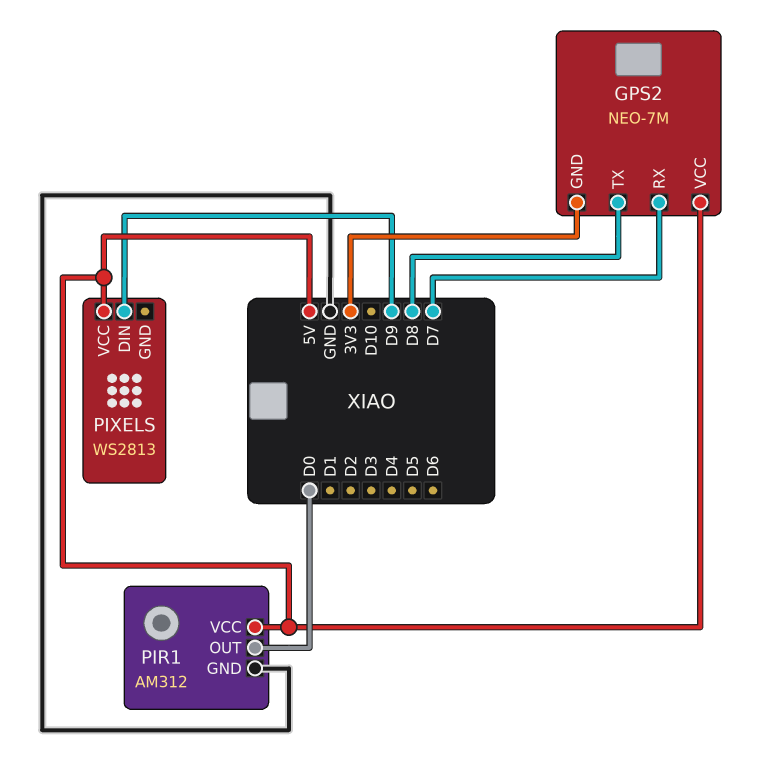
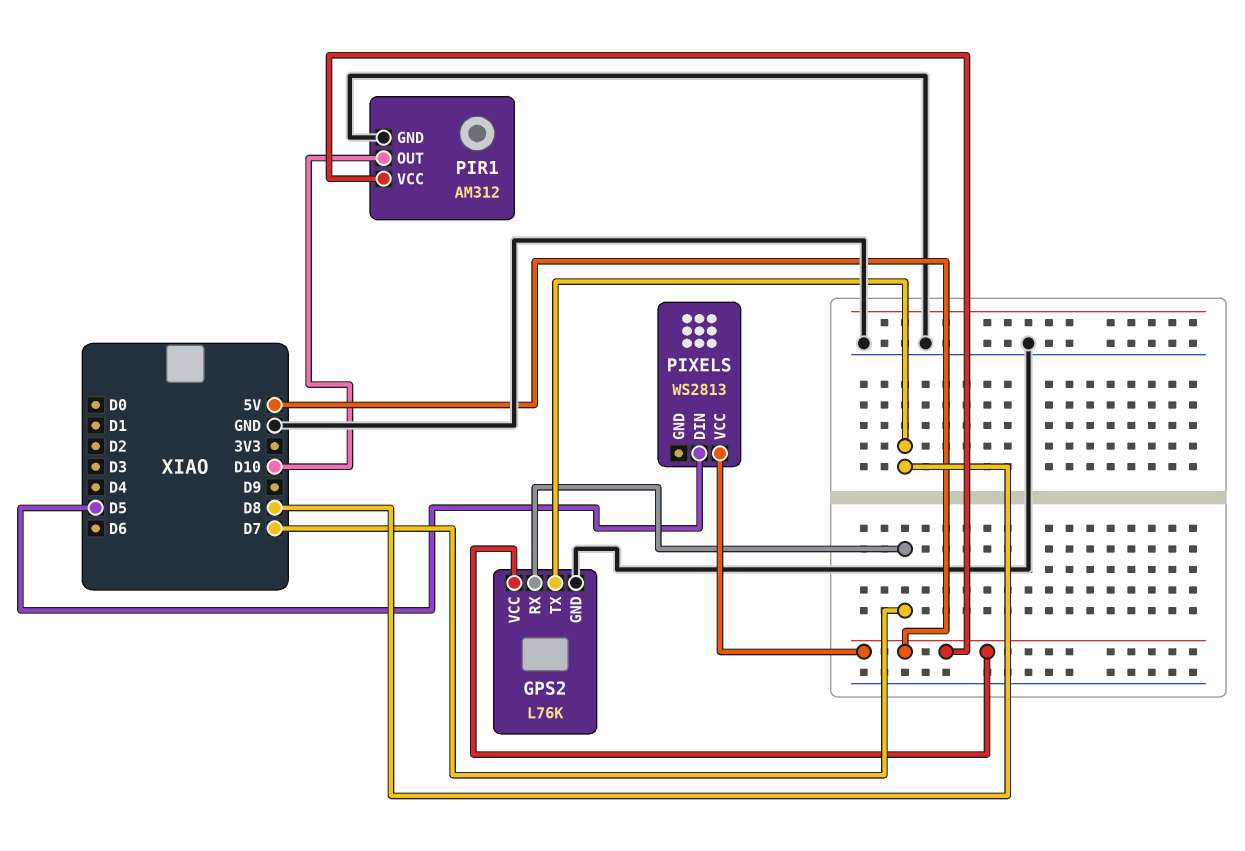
GPS2: NEO-7M -> L76K
GPS2 pin GND: 3V3 -> GND
PIR1 pin OUT: D0 -> D10
PIXELS pin DIN: D9 -> D5

